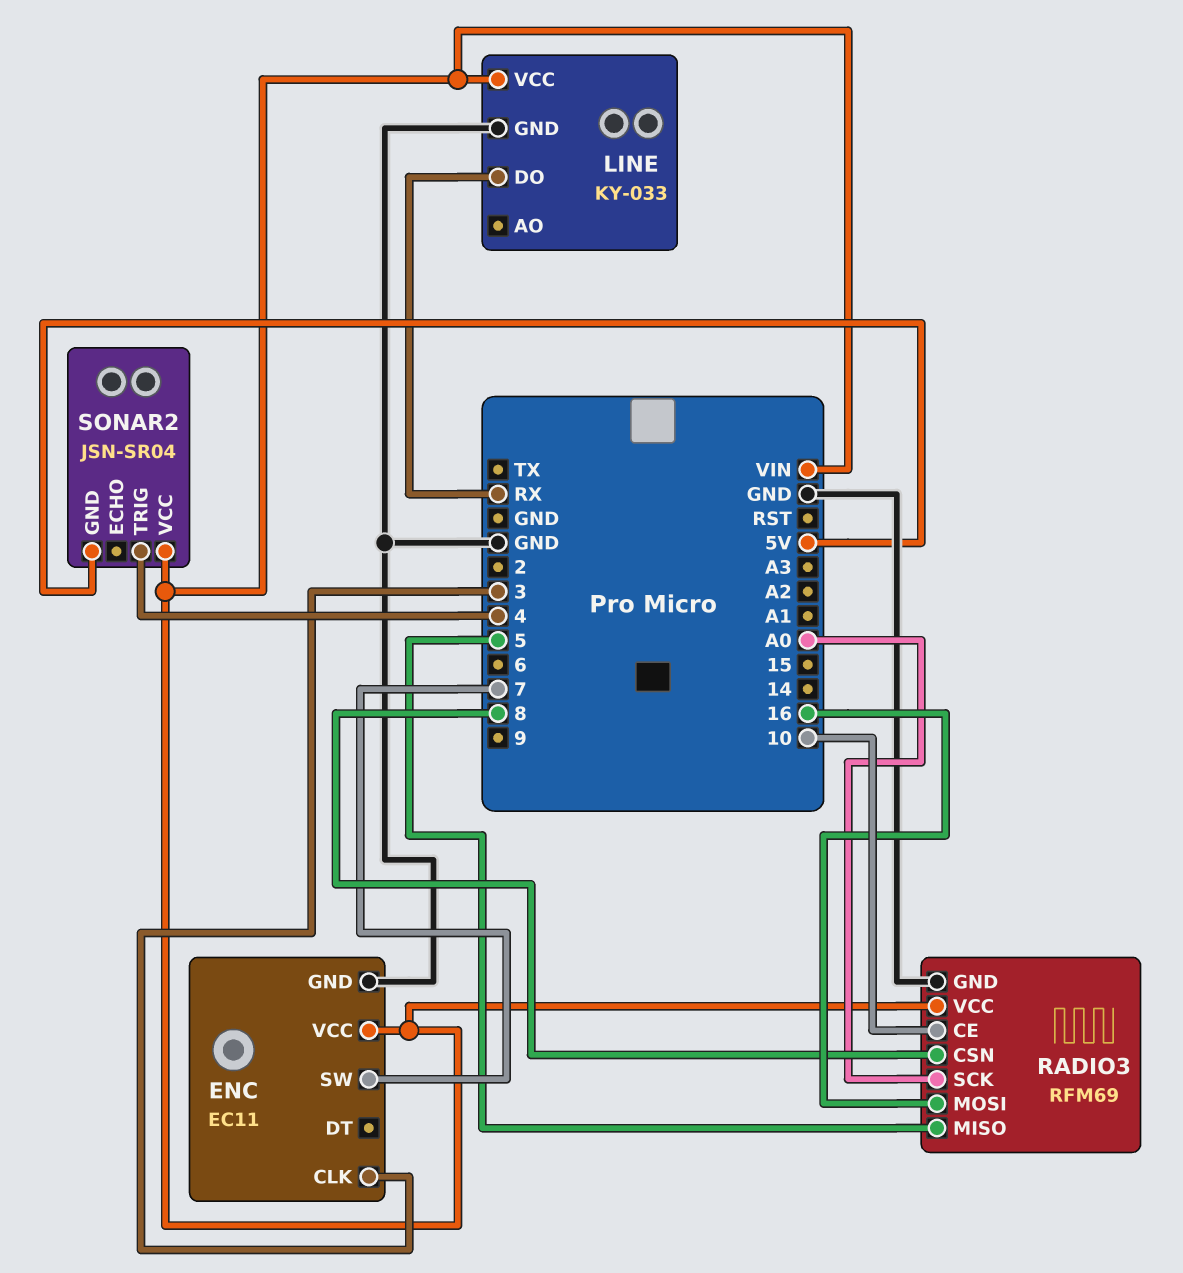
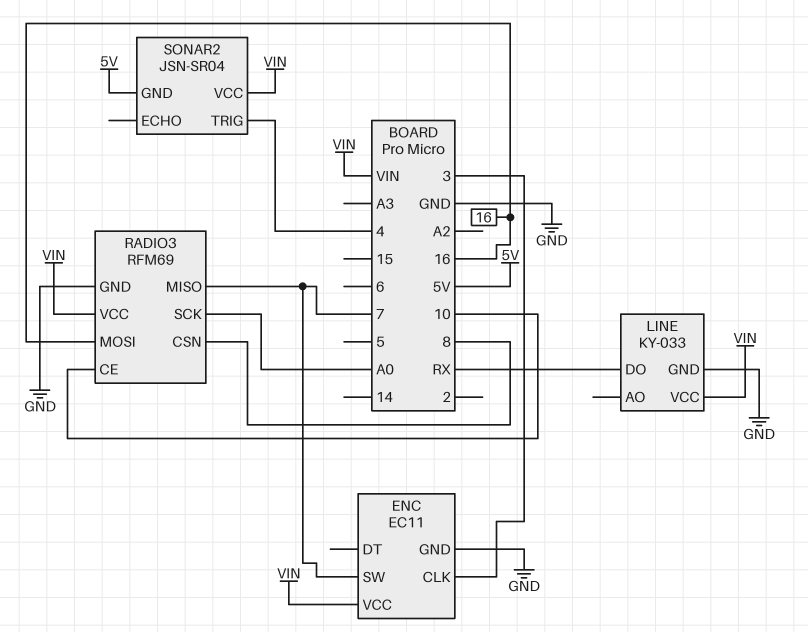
RADIO3 pin MISO: 5 -> 7

